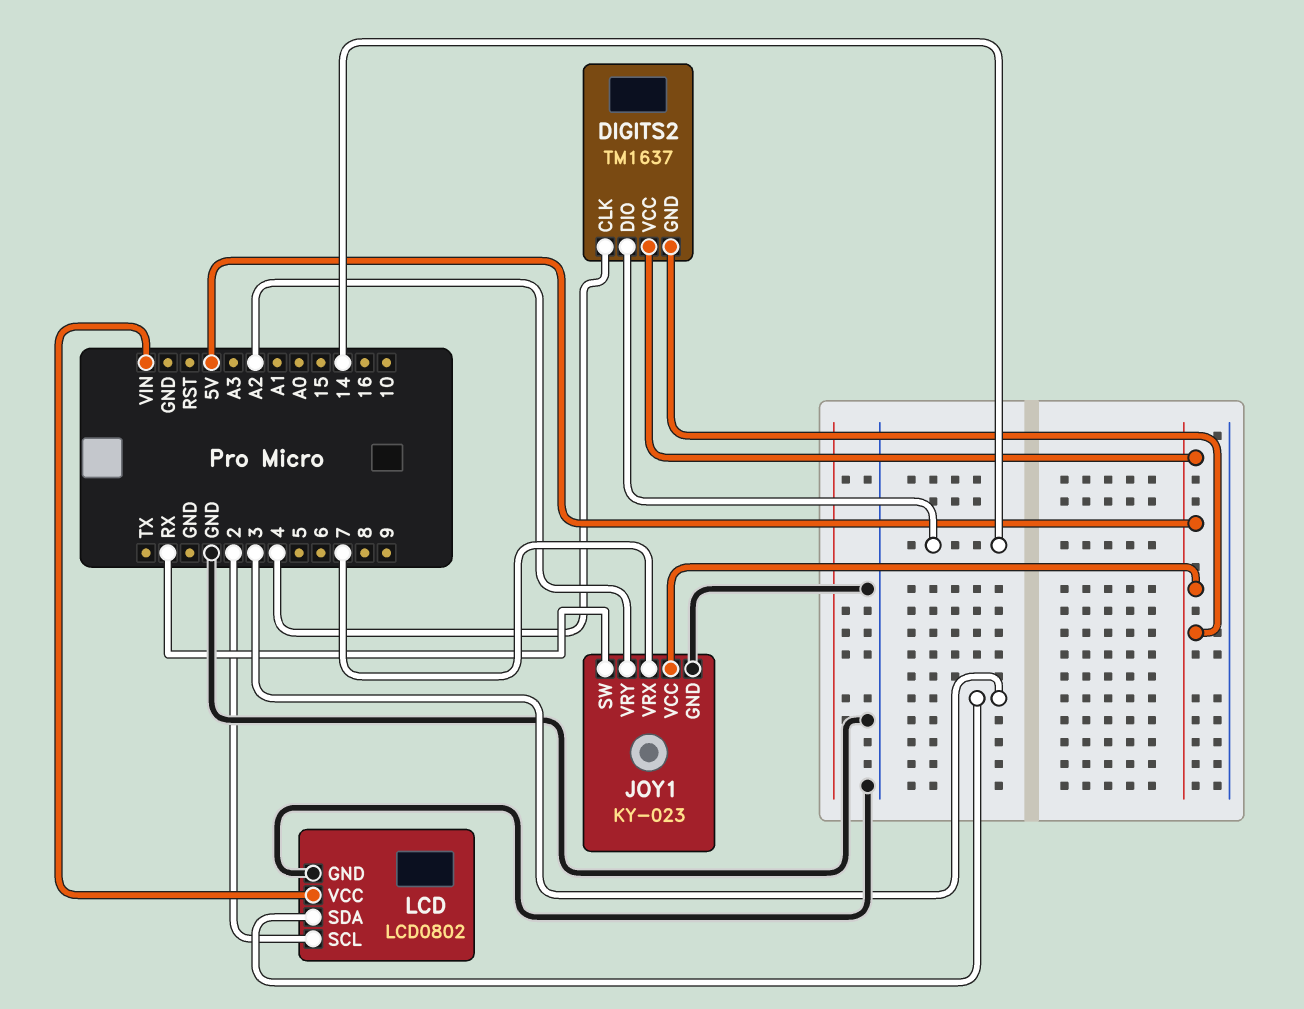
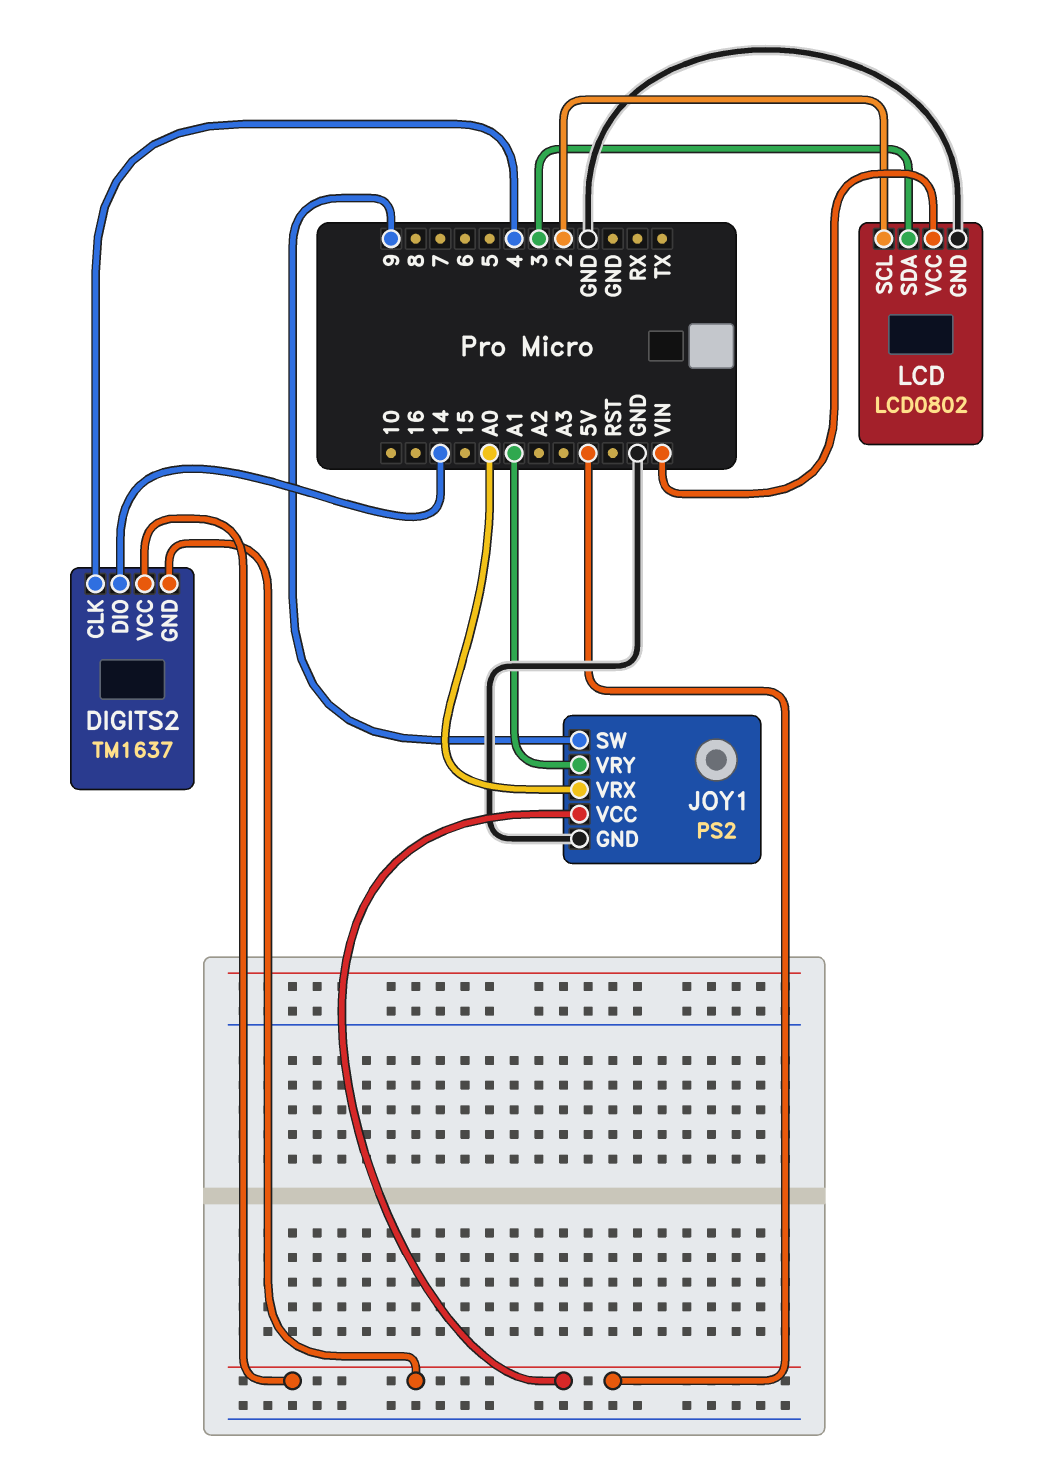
JOY1: KY-023 -> PS2
JOY1 pin SW: RX -> 9
JOY1 pin VRX: 7 -> A0
JOY1 pin VRY: A2 -> A1

